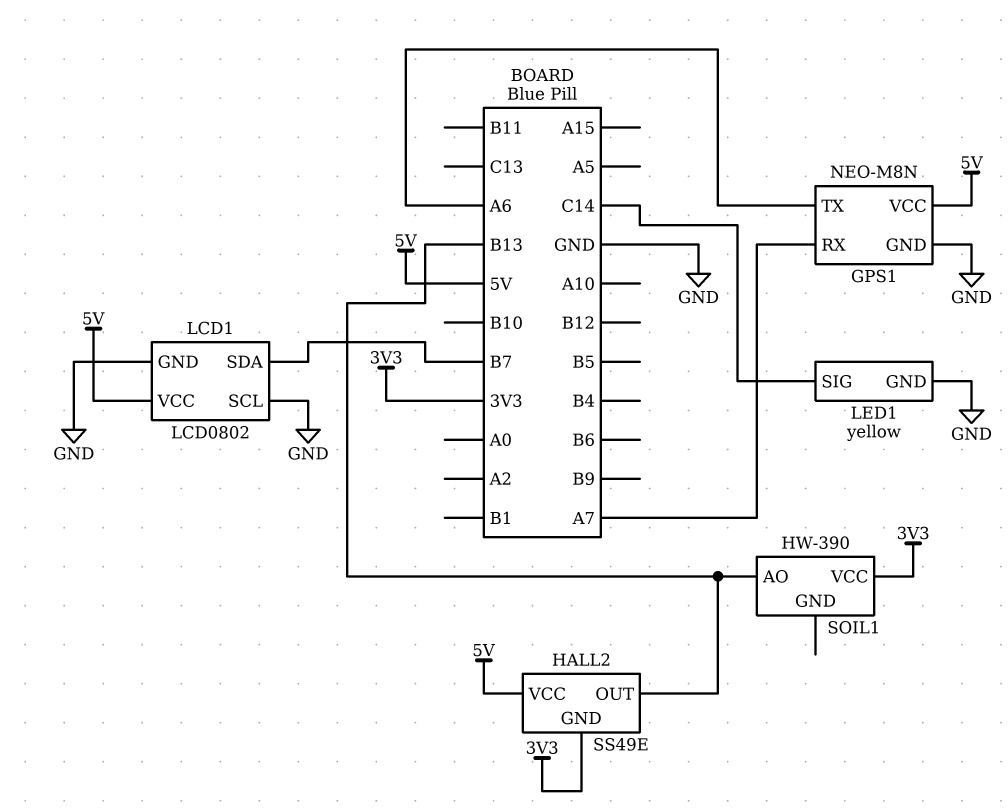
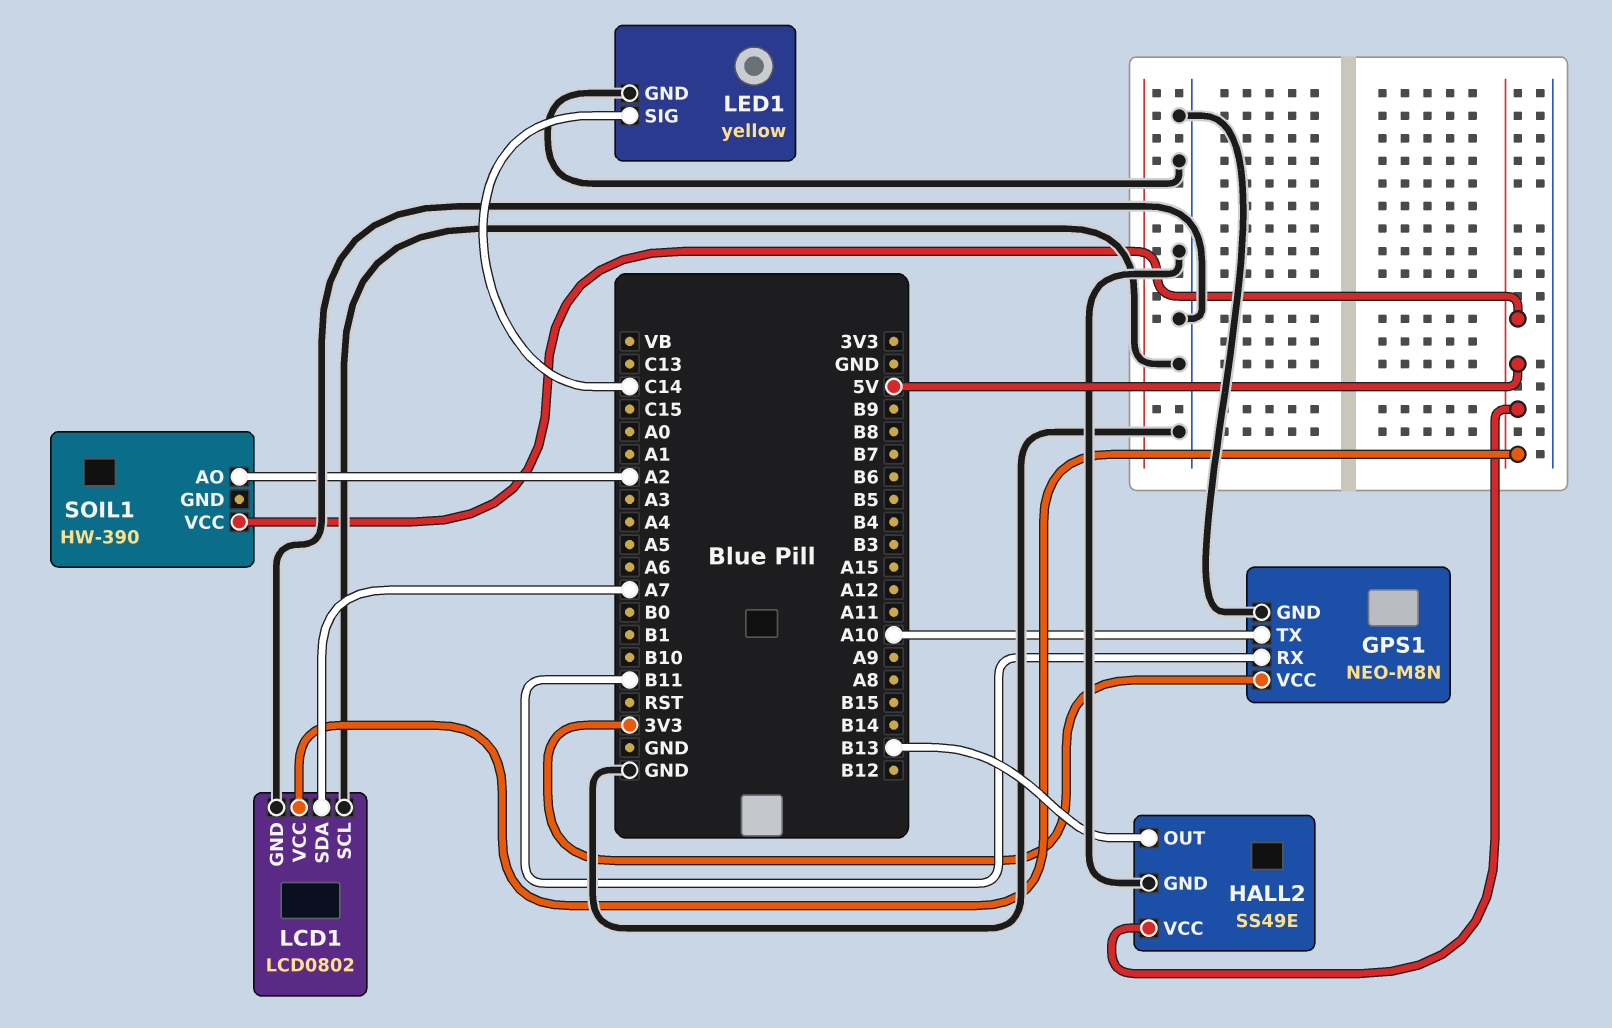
GPS1 pin RX: A7 -> B11
GPS1 pin TX: A6 -> A10
GPS1 pin VCC: 5V -> 3V3
HALL2 pin GND: 3V3 -> GND
LCD1 pin SDA: B7 -> A7
SOIL1 pin AO: B13 -> A2
SOIL1 pin VCC: 3V3 -> 5V

